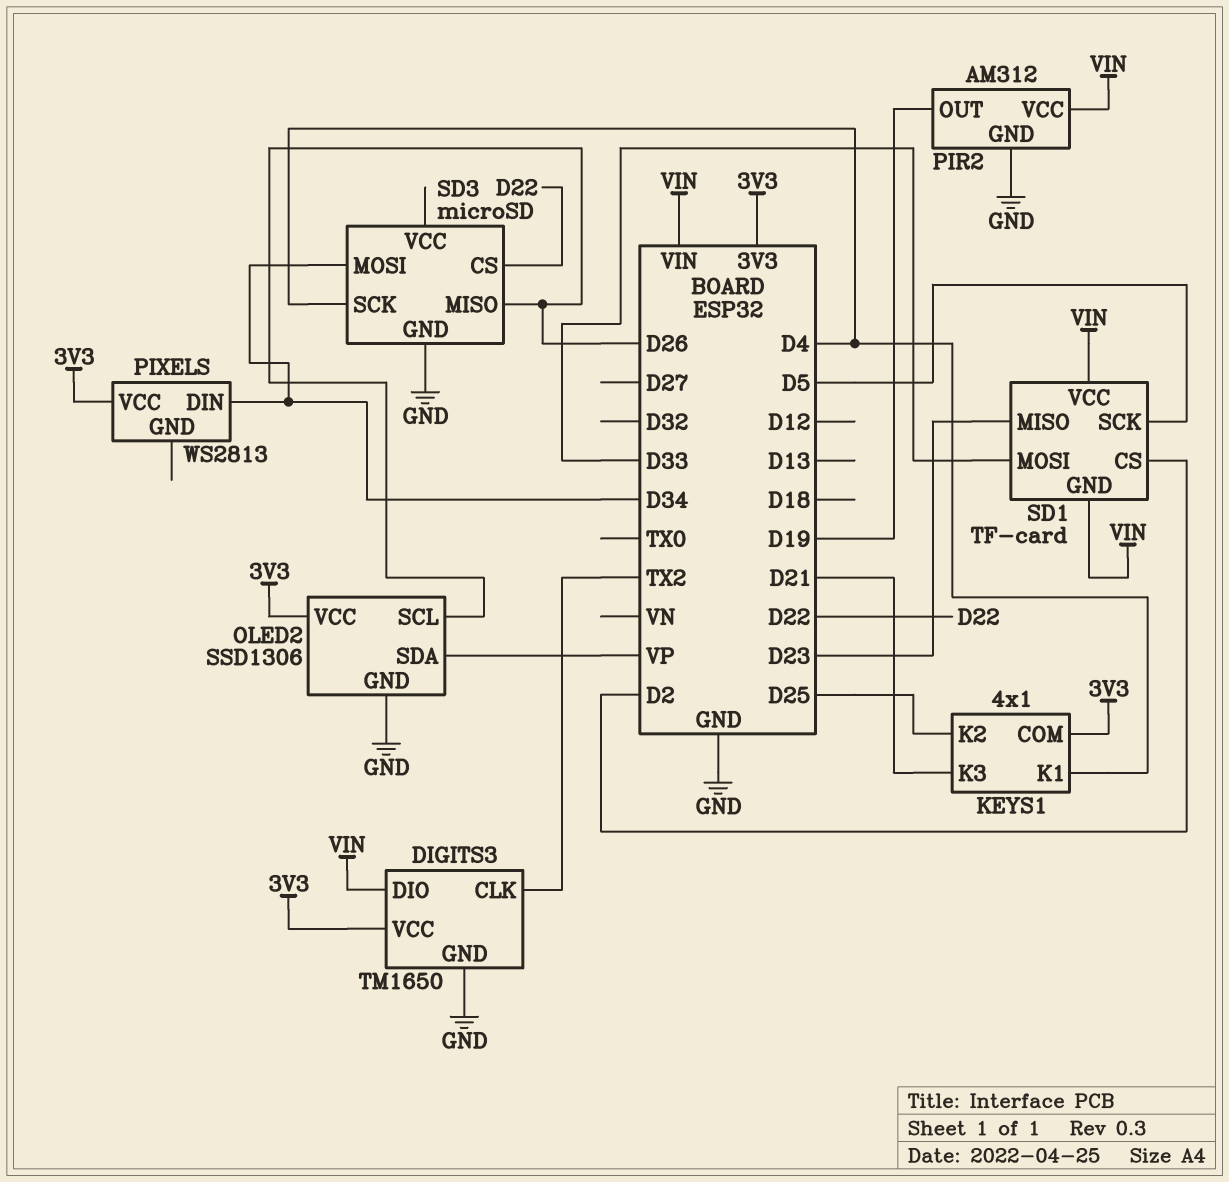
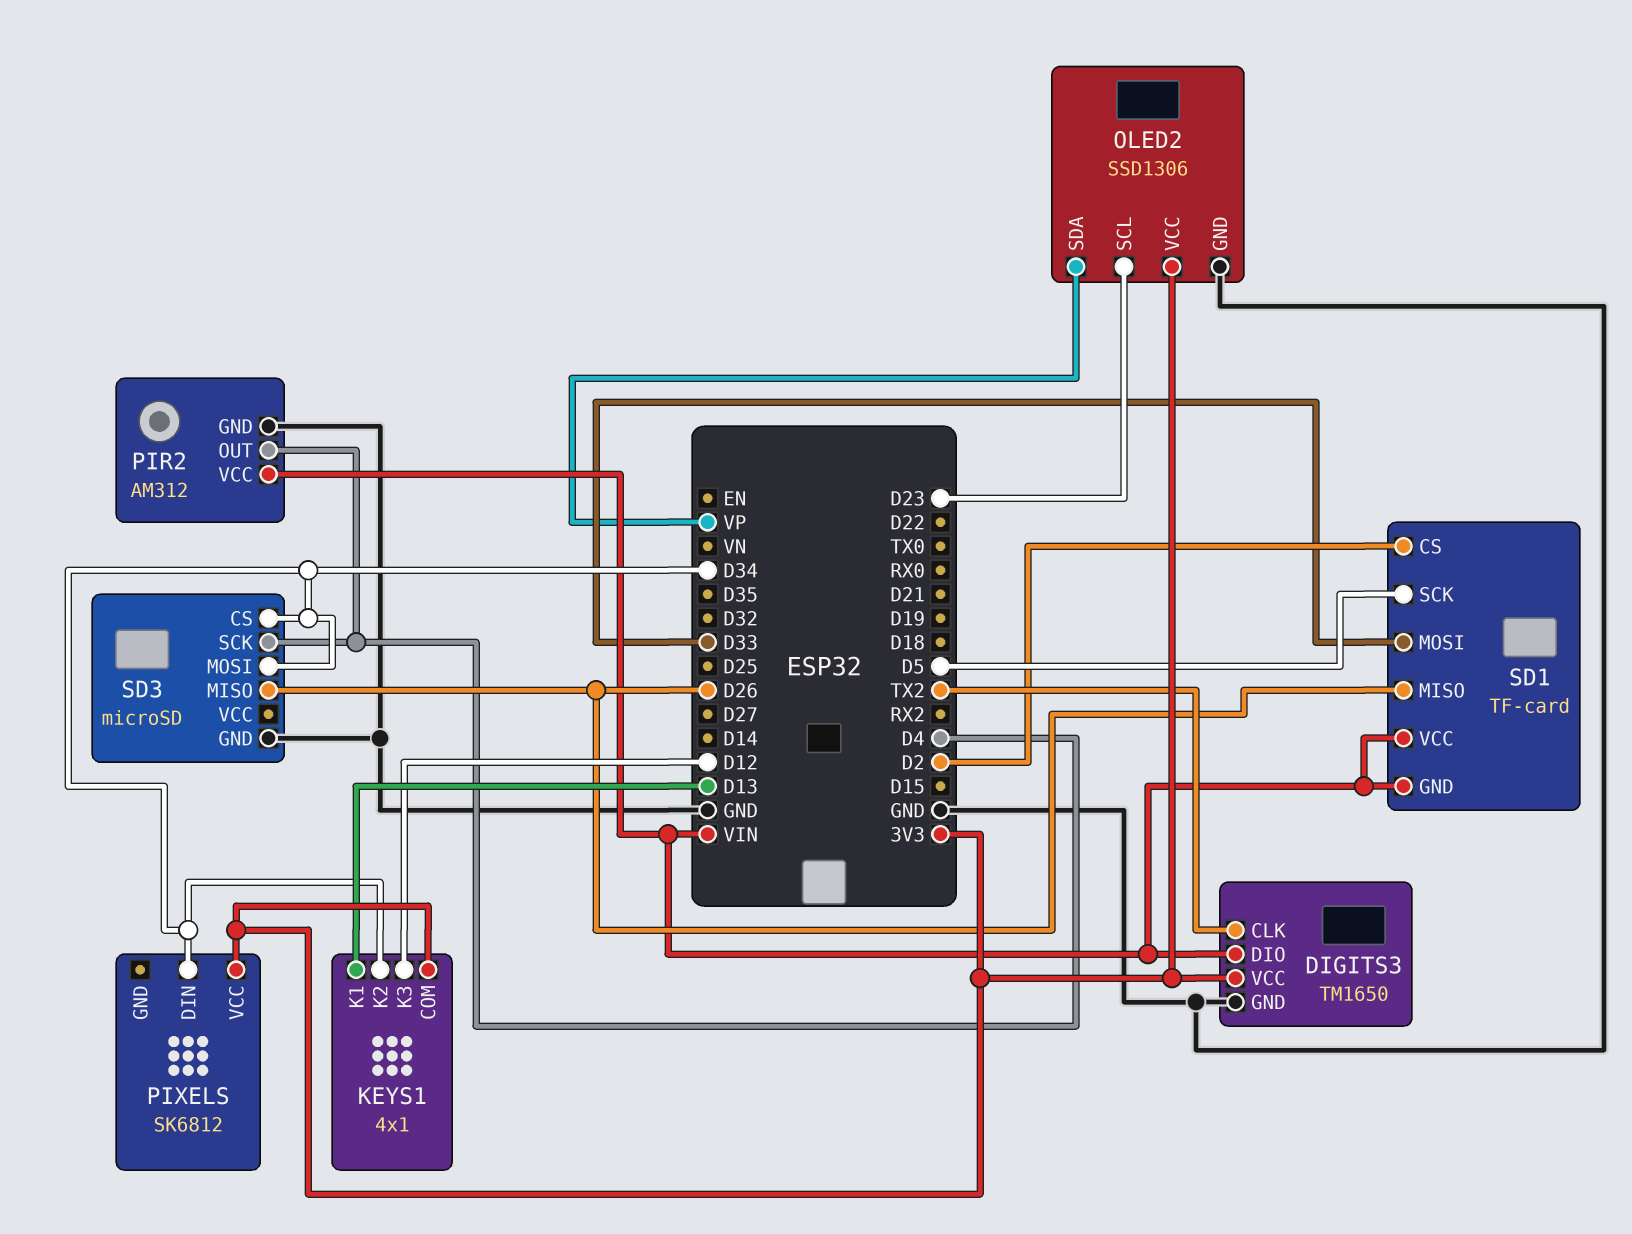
KEYS1 pin K1: D4 -> D13
KEYS1 pin K2: D25 -> D34
KEYS1 pin K3: D21 -> D12
OLED2 pin SCL: D26 -> D23
PIR2 pin OUT: D19 -> D4
PIXELS: WS2813 -> SK6812
SD1 pin MISO: D23 -> D26
SD3 pin CS: D22 -> D34

